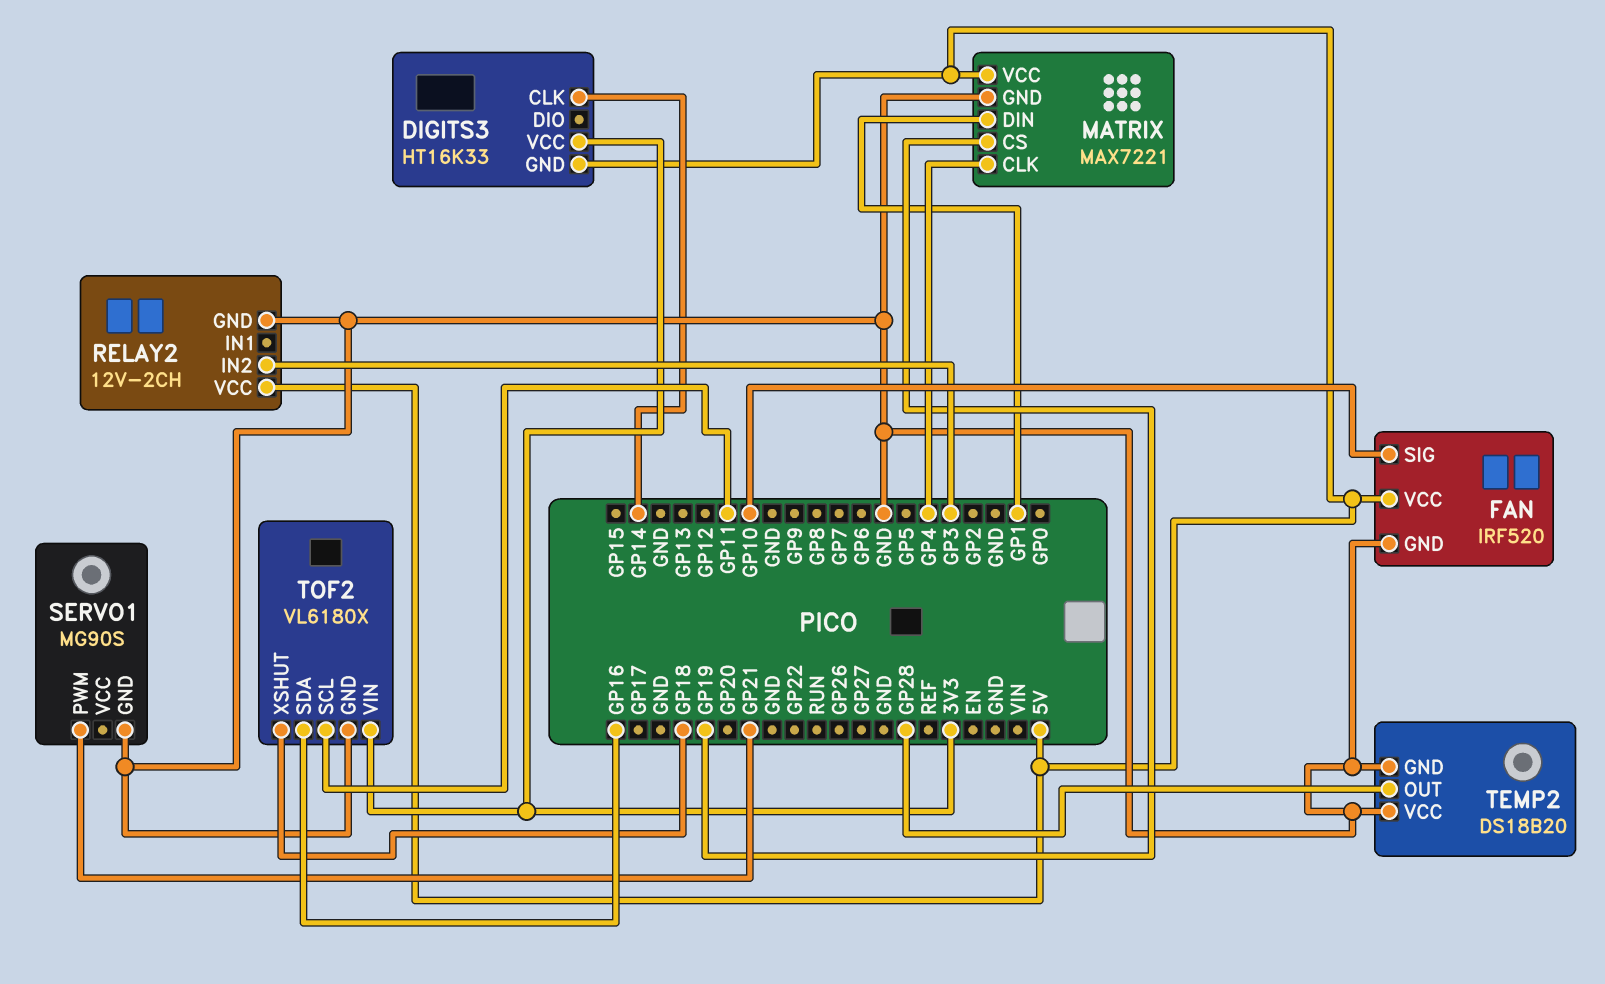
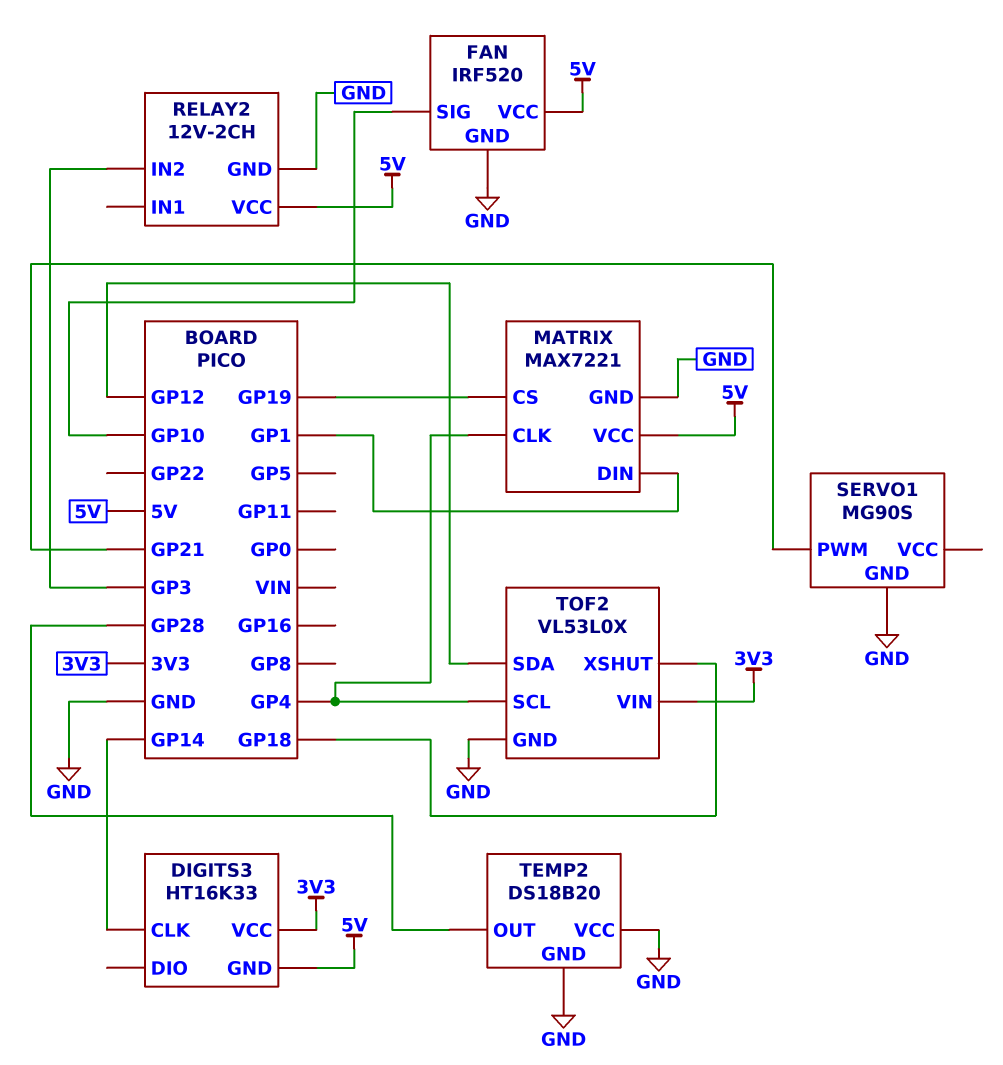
TOF2: VL6180X -> VL53L0X
TOF2 pin SCL: GP11 -> GP4
TOF2 pin SDA: GP16 -> GP12

